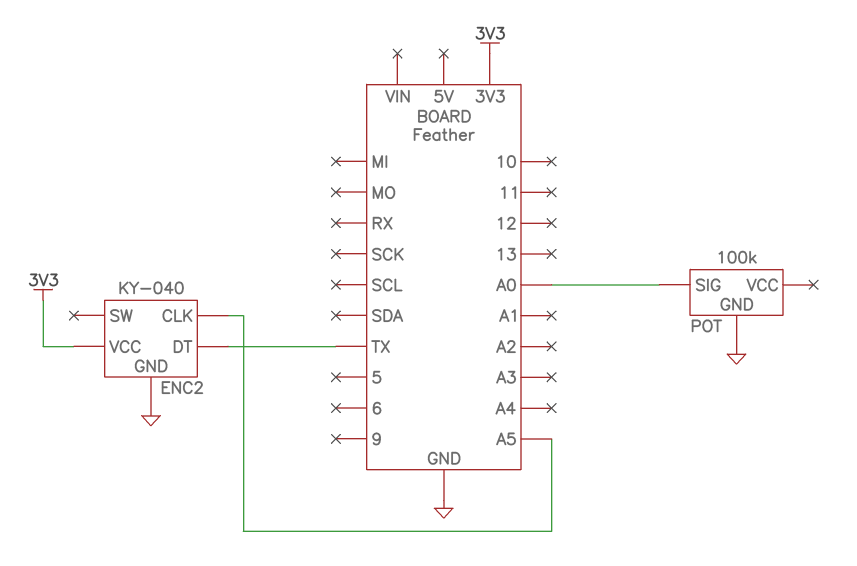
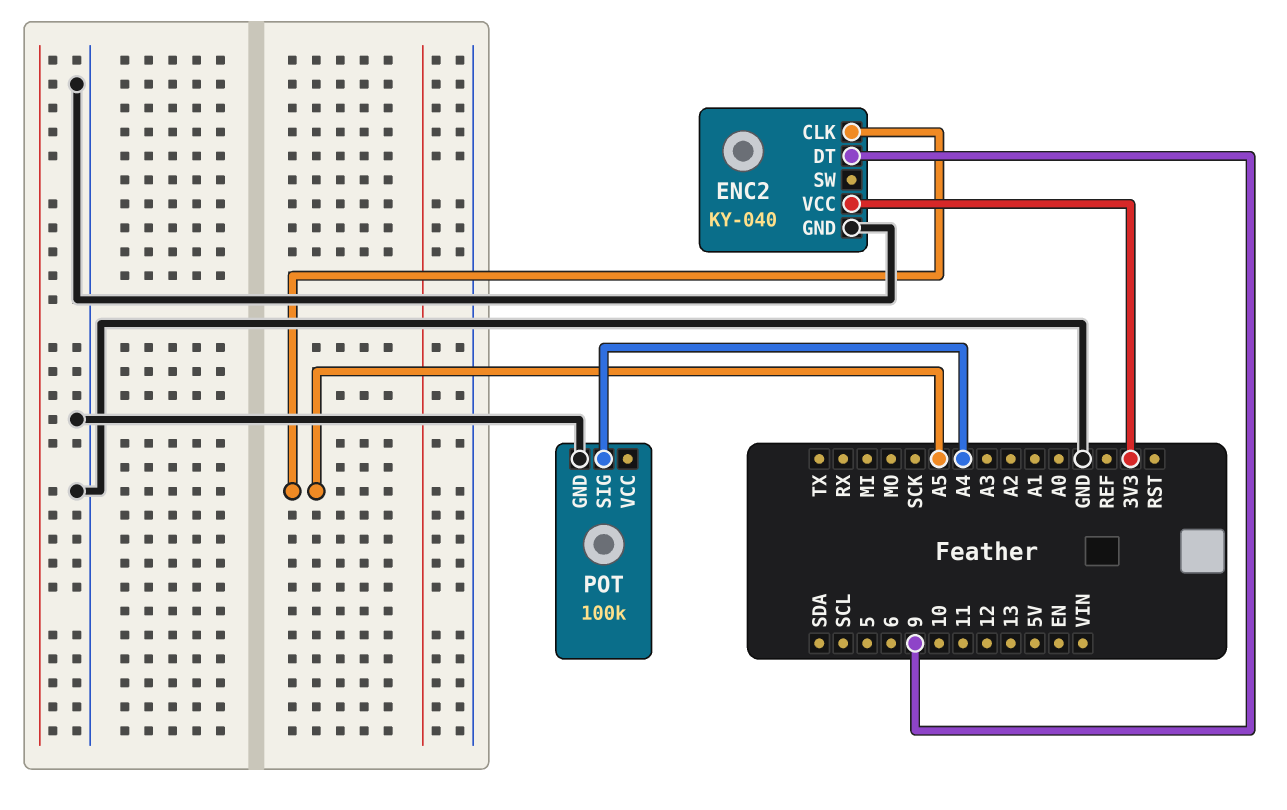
ENC2 pin DT: TX -> 9
POT pin SIG: A0 -> A4

